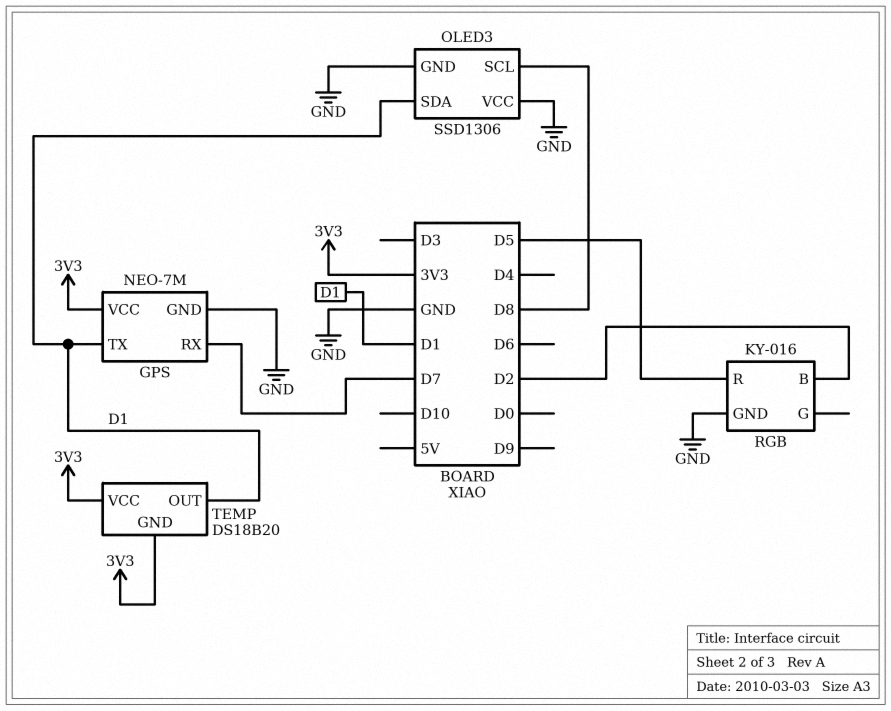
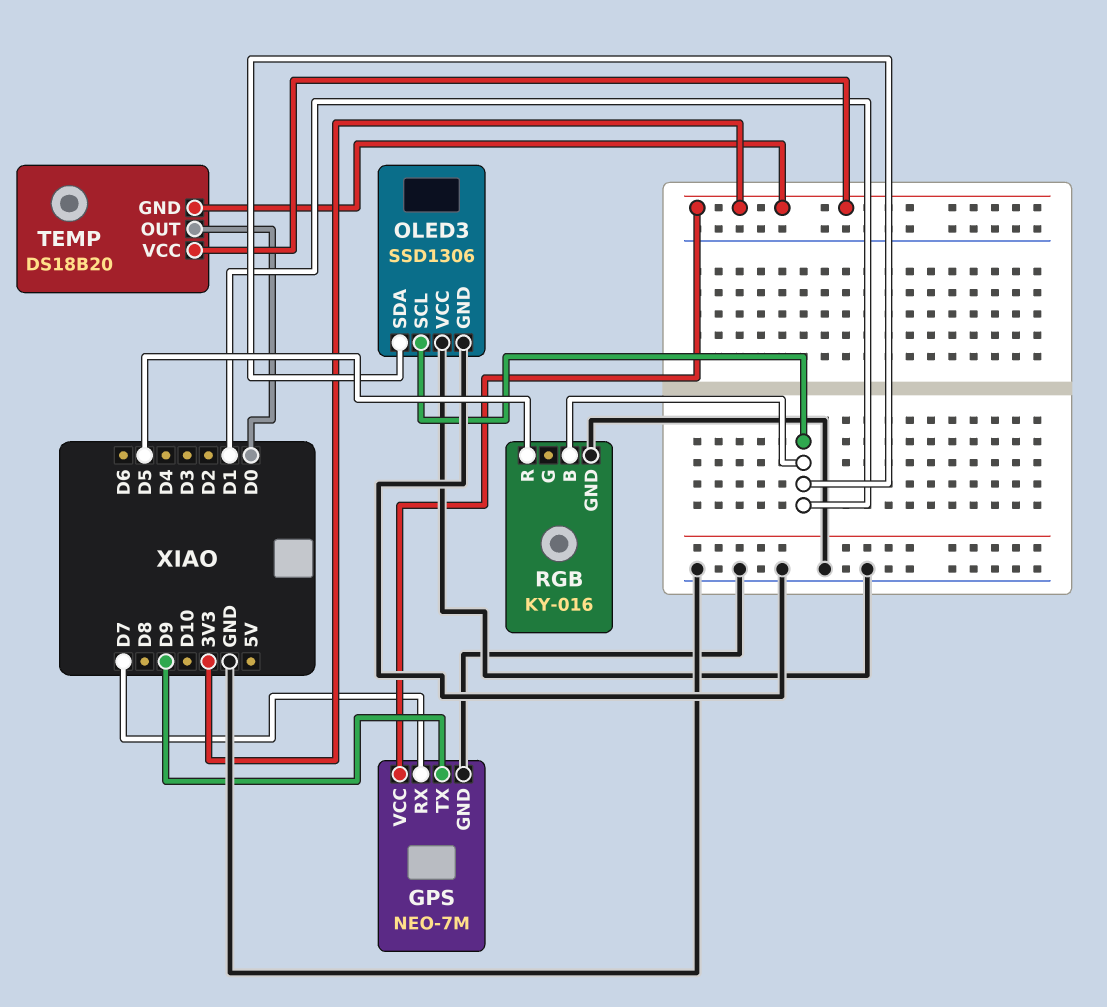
GPS pin TX: D1 -> D9
OLED3 pin SCL: D8 -> D1
RGB pin B: D2 -> D1
TEMP pin OUT: D1 -> D0

